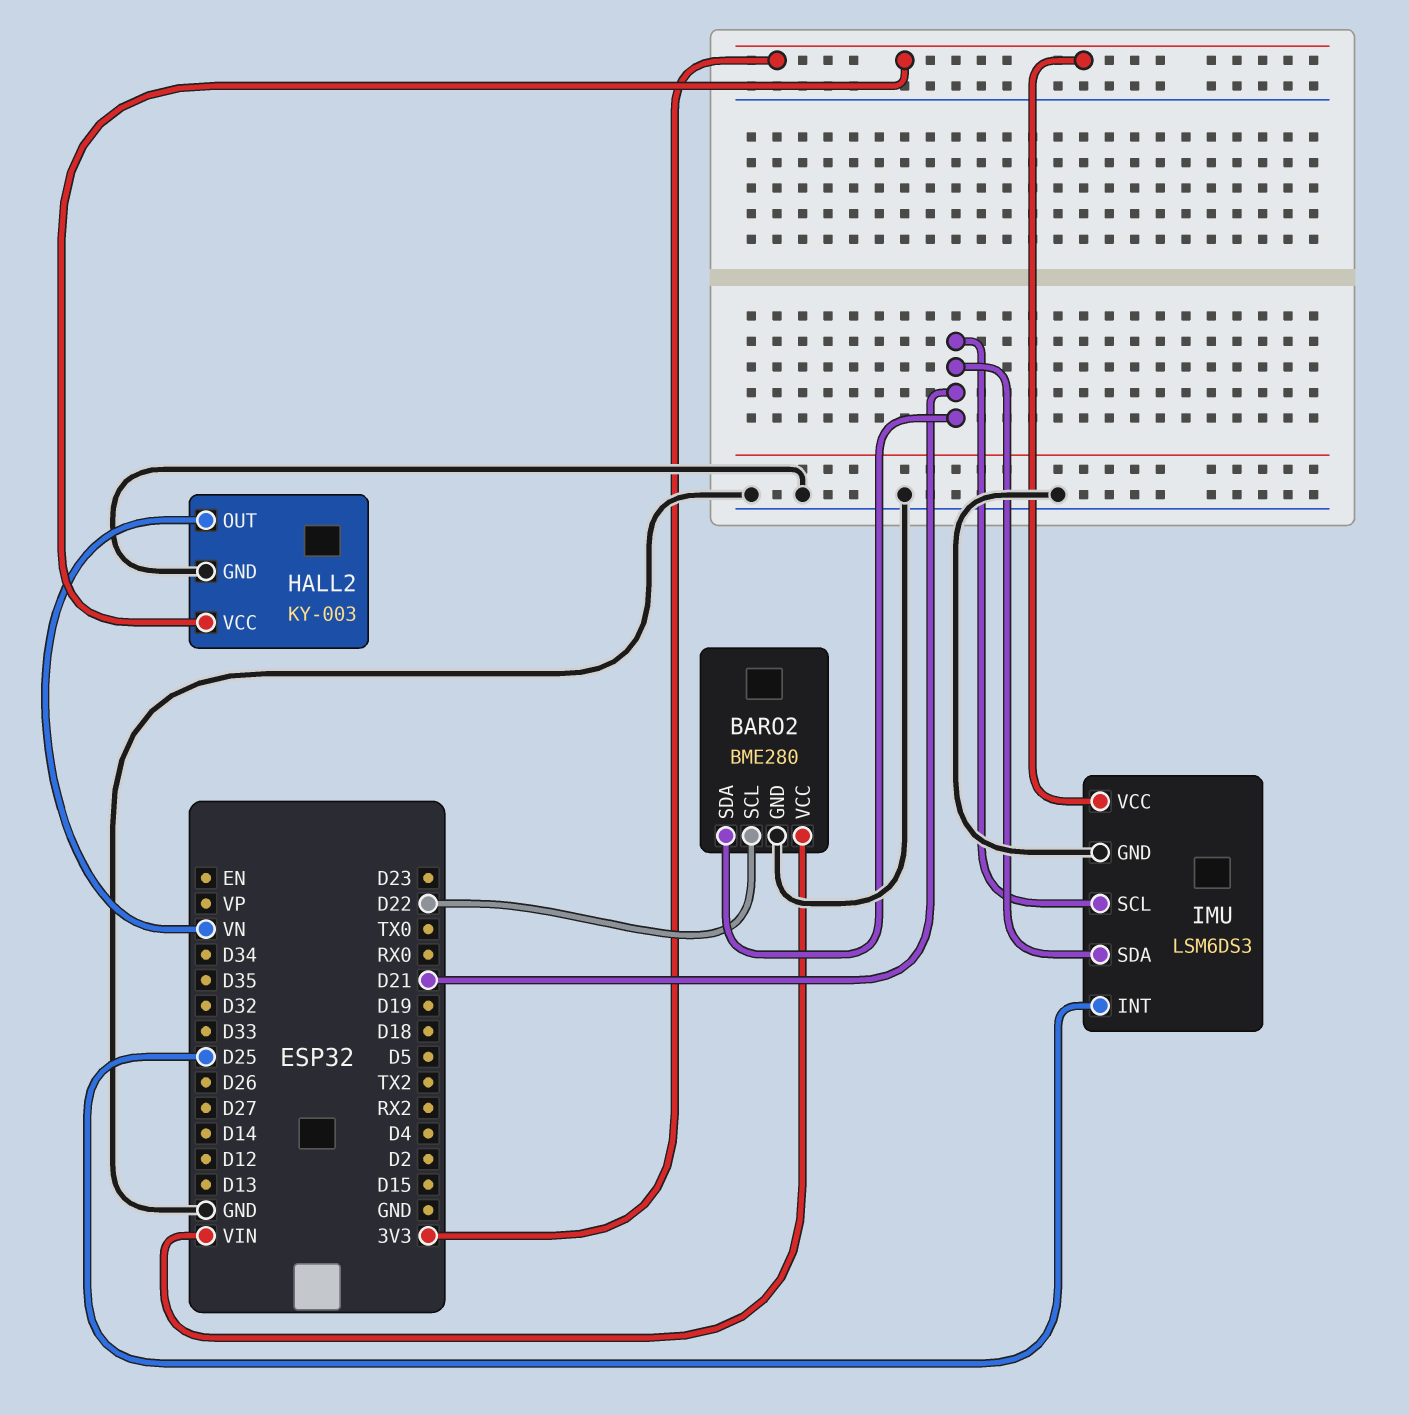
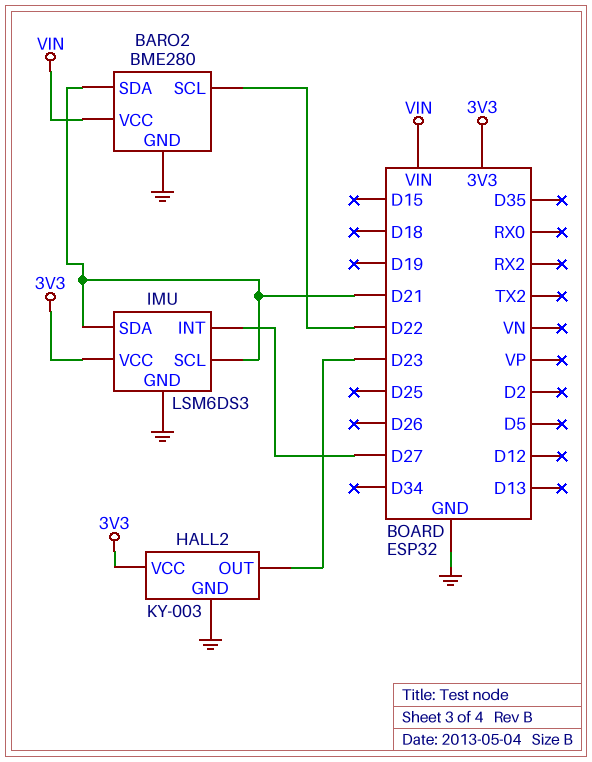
HALL2 pin OUT: VN -> D23
IMU pin INT: D25 -> D27

